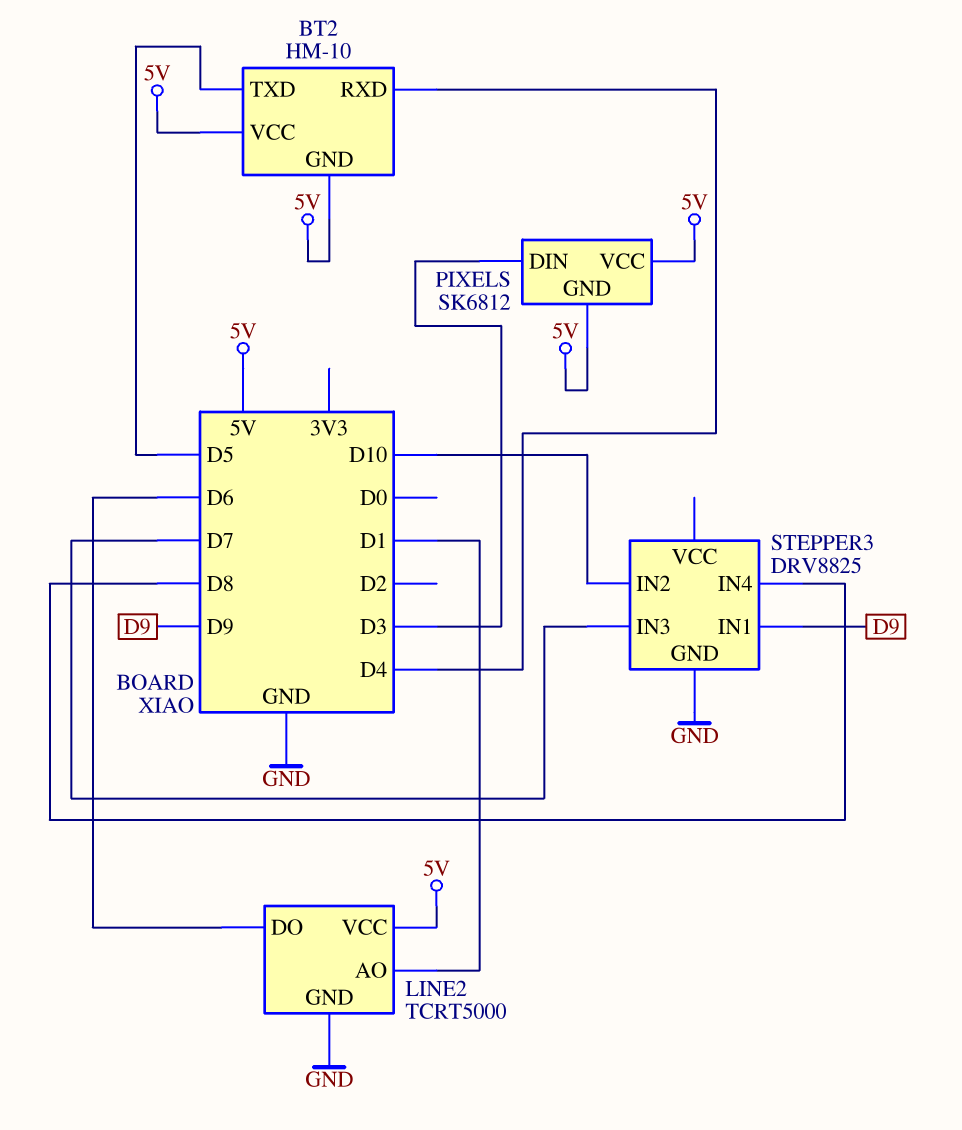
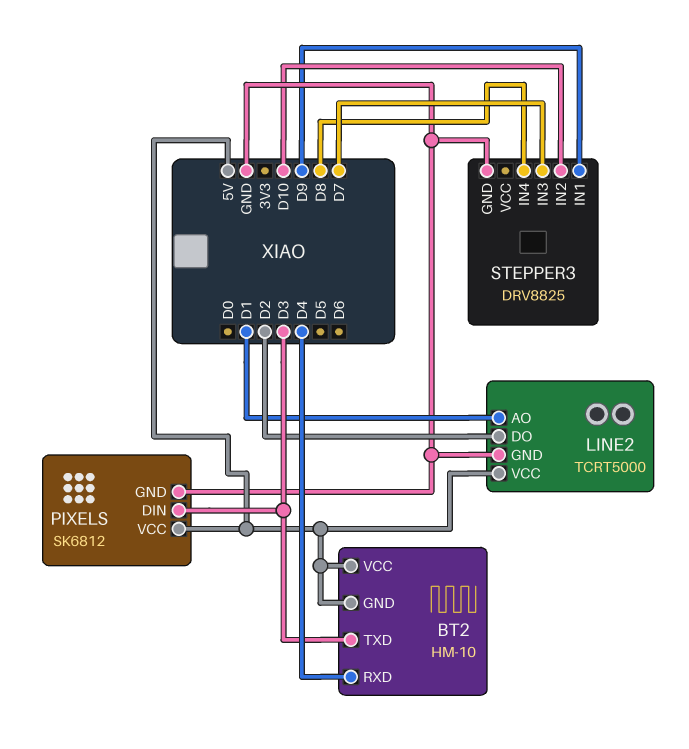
BT2 pin TXD: D5 -> D3
LINE2 pin DO: D6 -> D2
PIXELS pin GND: 5V -> GND

